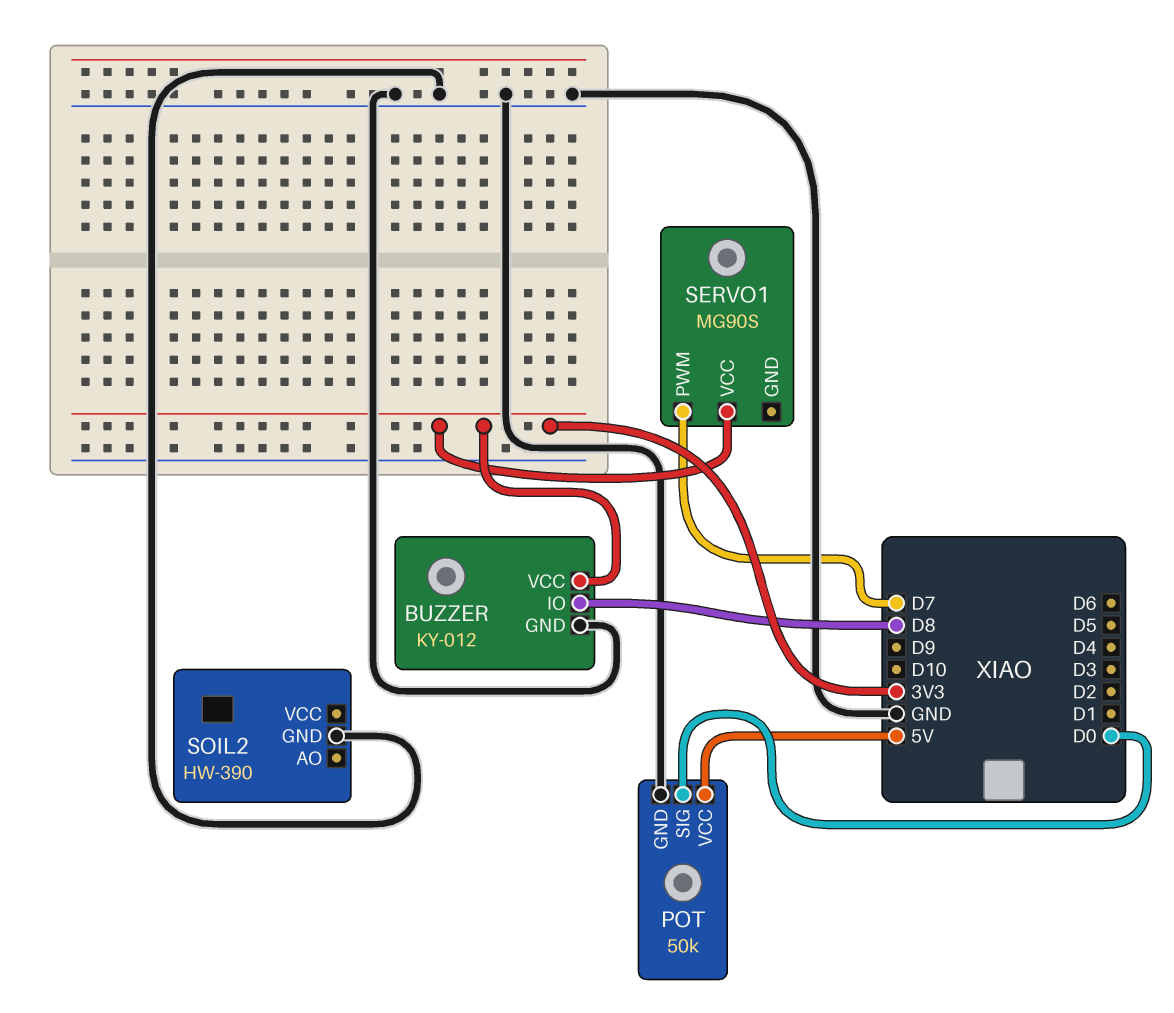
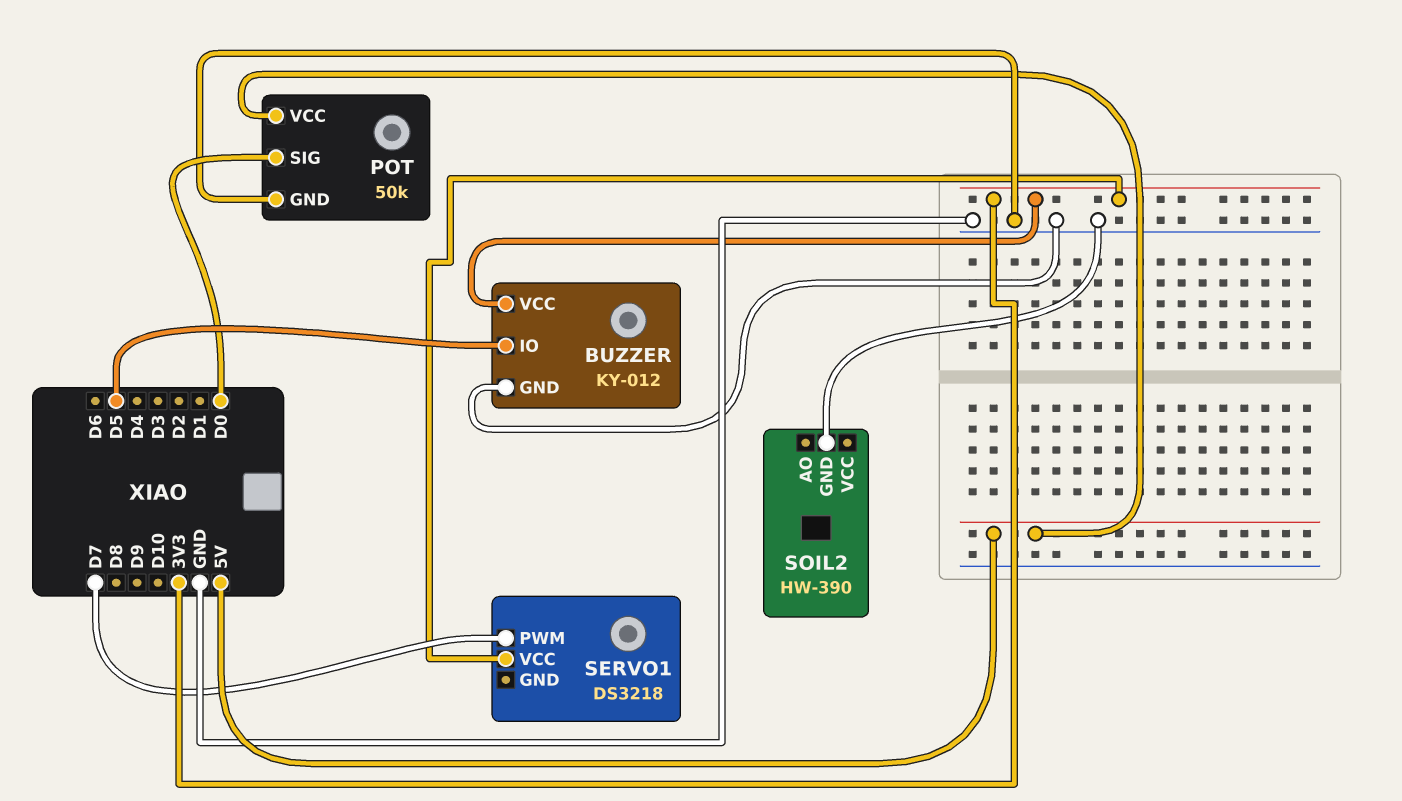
BUZZER pin IO: D8 -> D5
SERVO1: MG90S -> DS3218

